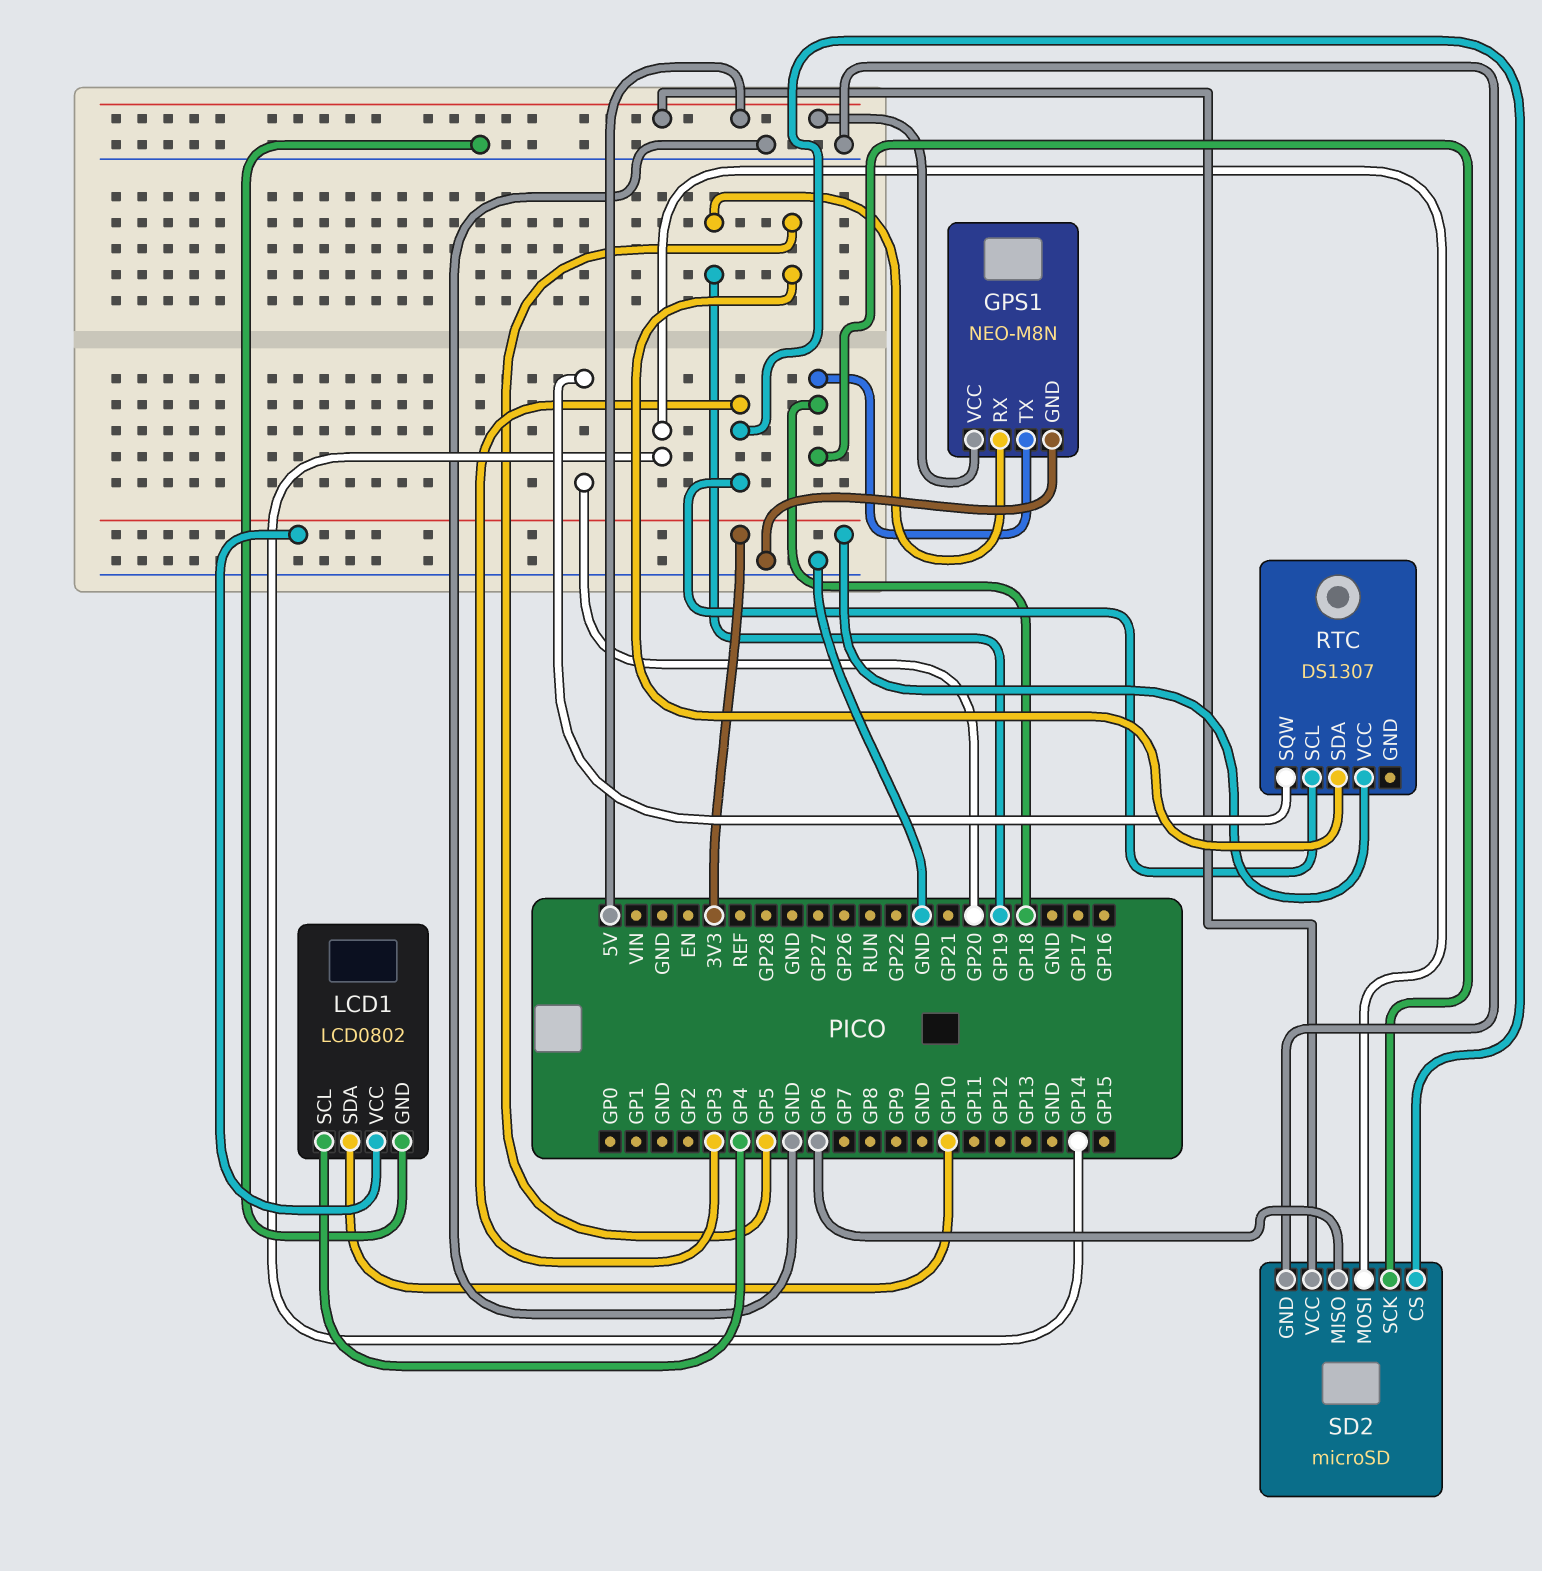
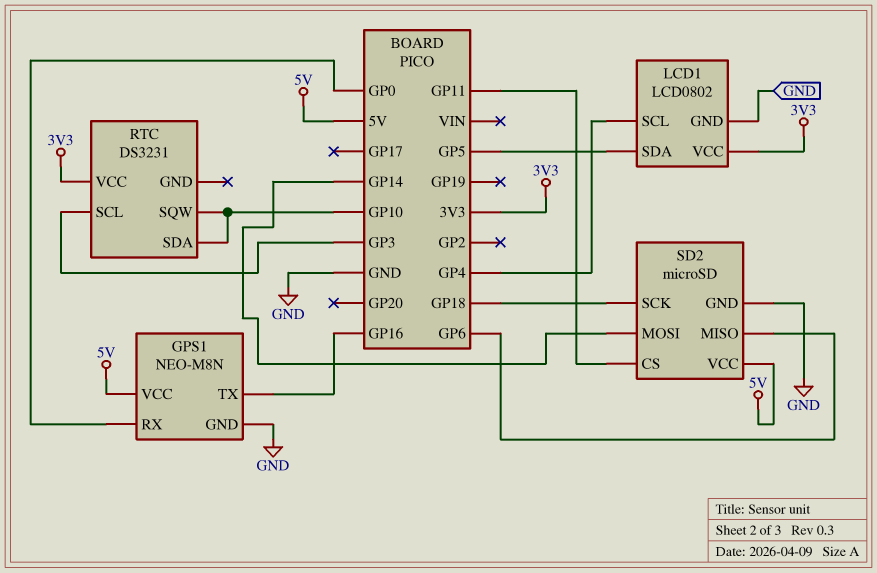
GPS1 pin RX: GP19 -> GP0
GPS1 pin TX: GP18 -> GP16
LCD1 pin SDA: GP10 -> GP5
RTC: DS1307 -> DS3231
RTC pin SDA: GP5 -> GP10
RTC pin SQW: GP20 -> GP10
SD2 pin CS: GP3 -> GP11

